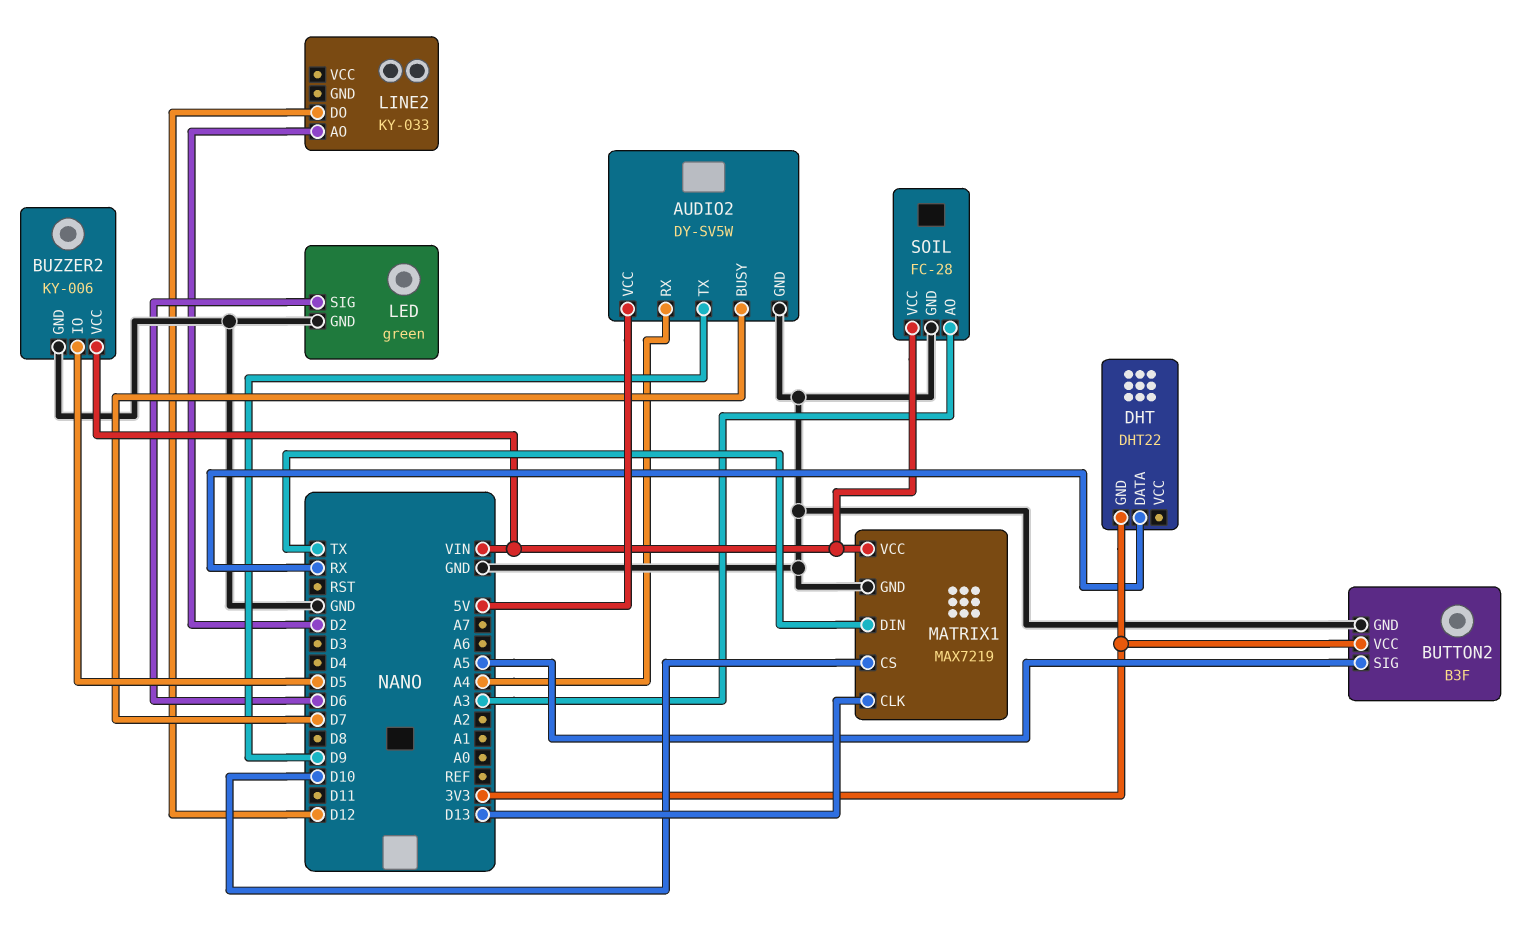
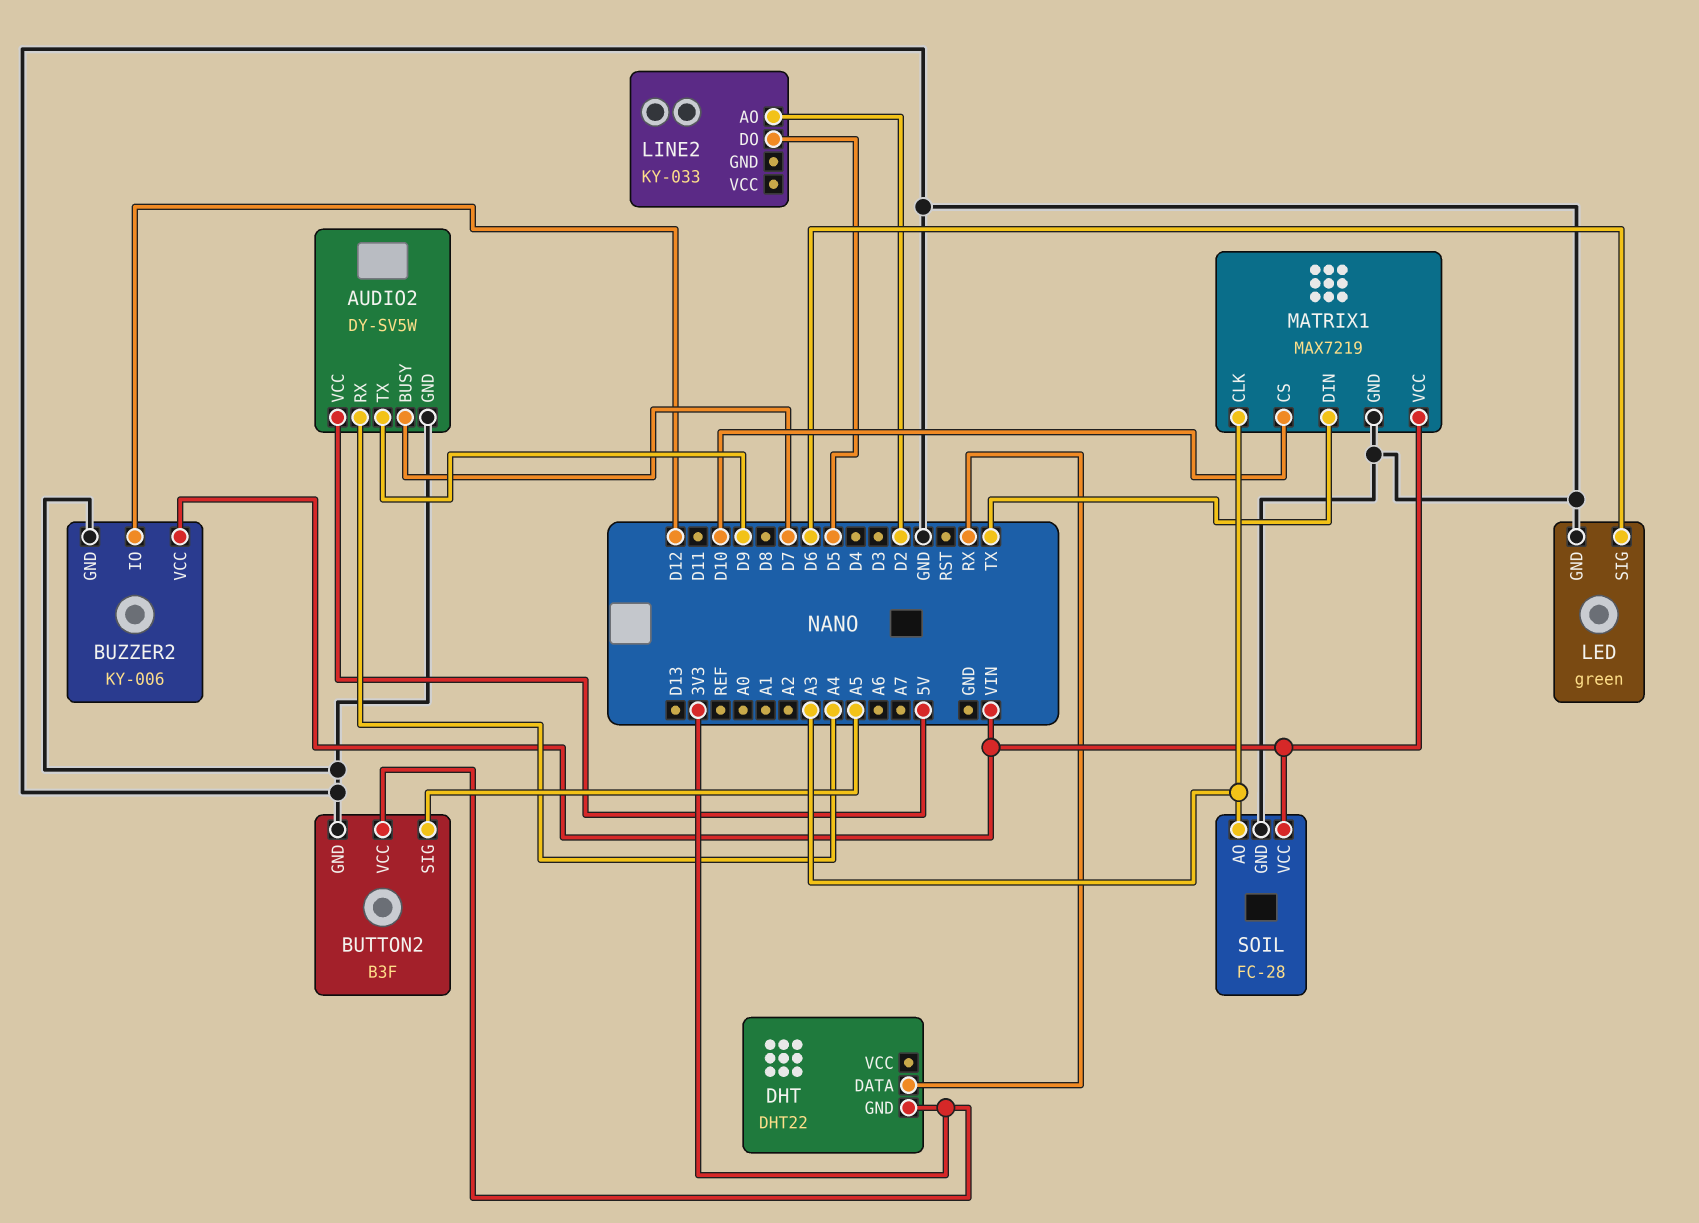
BUZZER2 pin IO: D5 -> D12
LINE2 pin DO: D12 -> D5
MATRIX1 pin CLK: D13 -> A3

